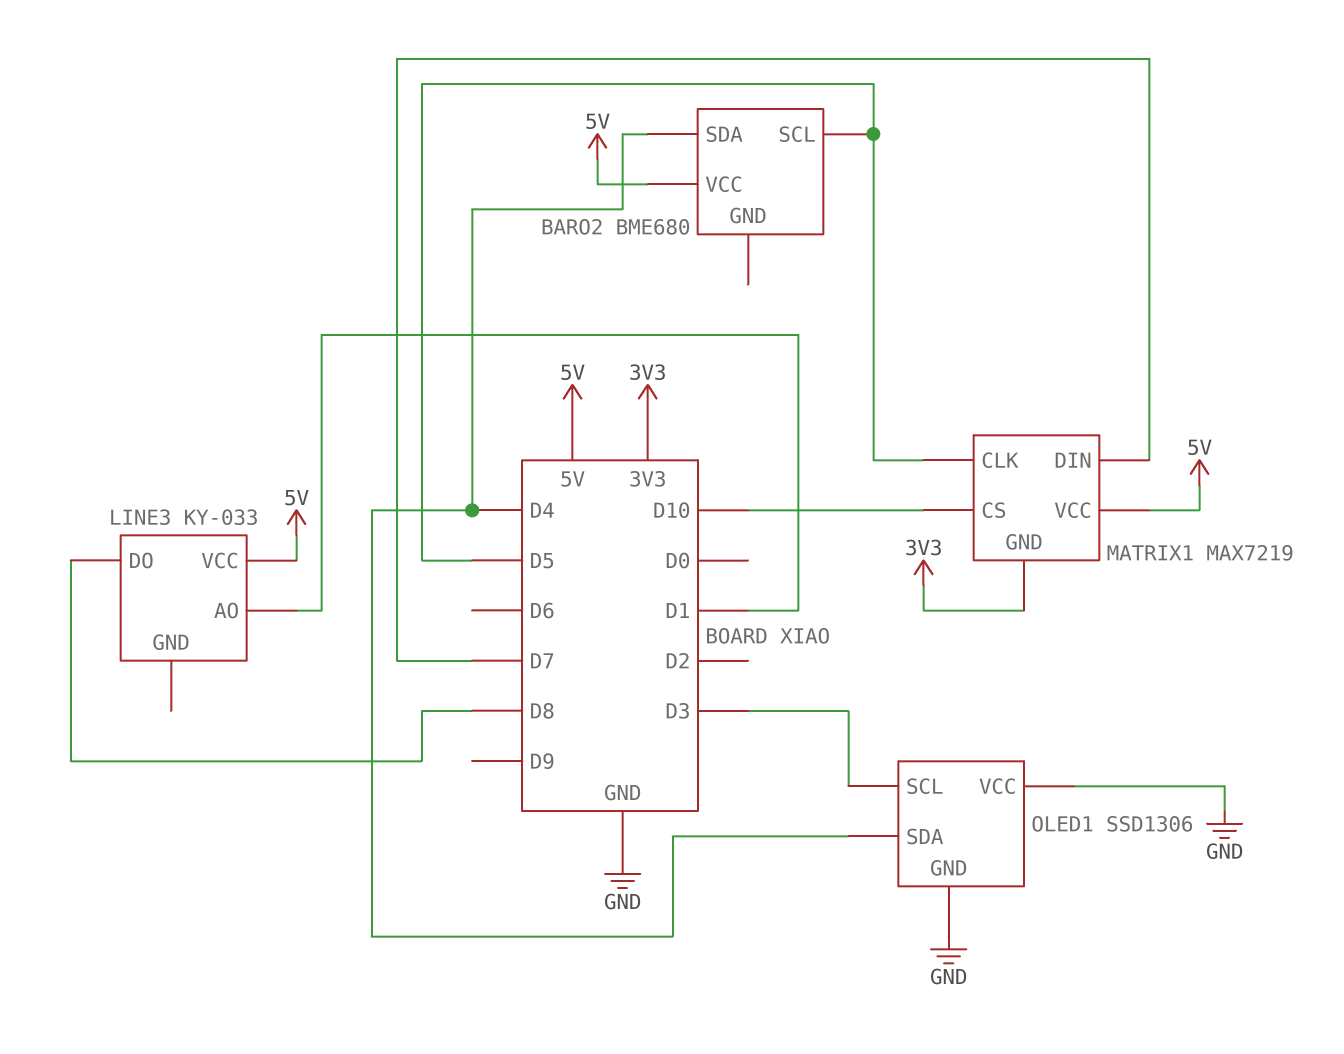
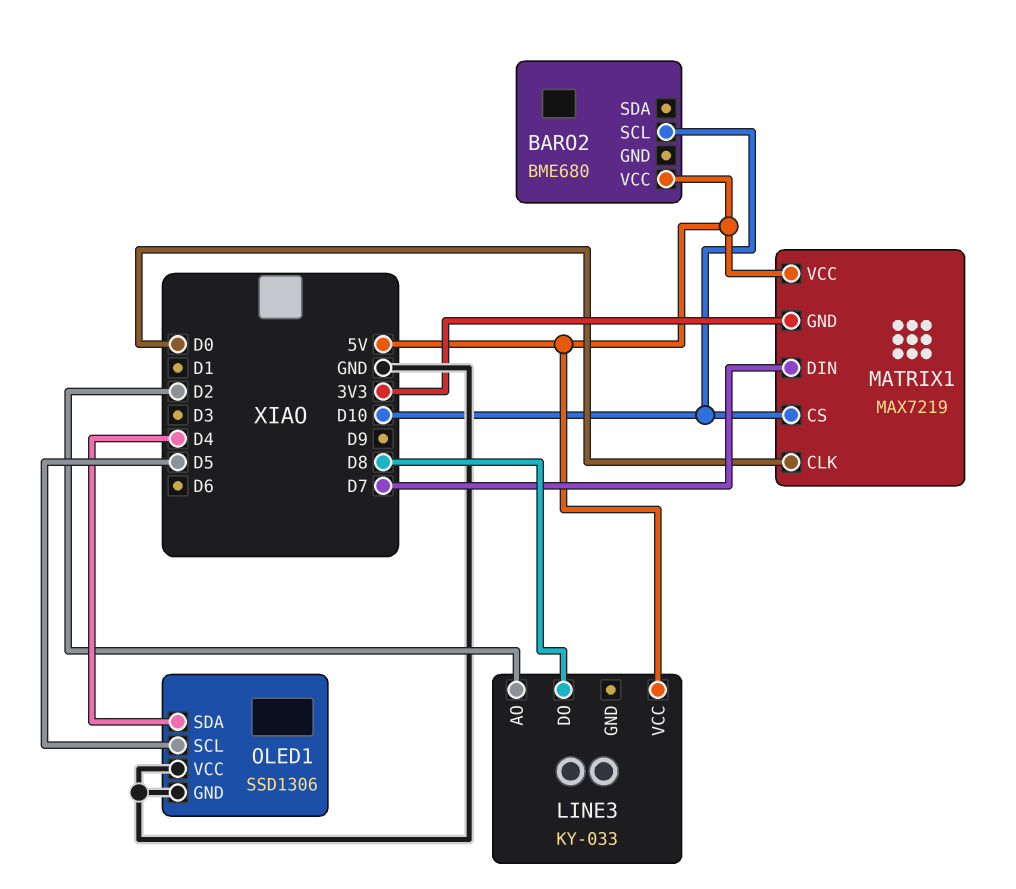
BARO2 pin SCL: D5 -> D10
BARO2 pin SDA: D4 -> none
LINE3 pin AO: D1 -> D2
MATRIX1 pin CLK: D5 -> D0
OLED1 pin SCL: D3 -> D5

